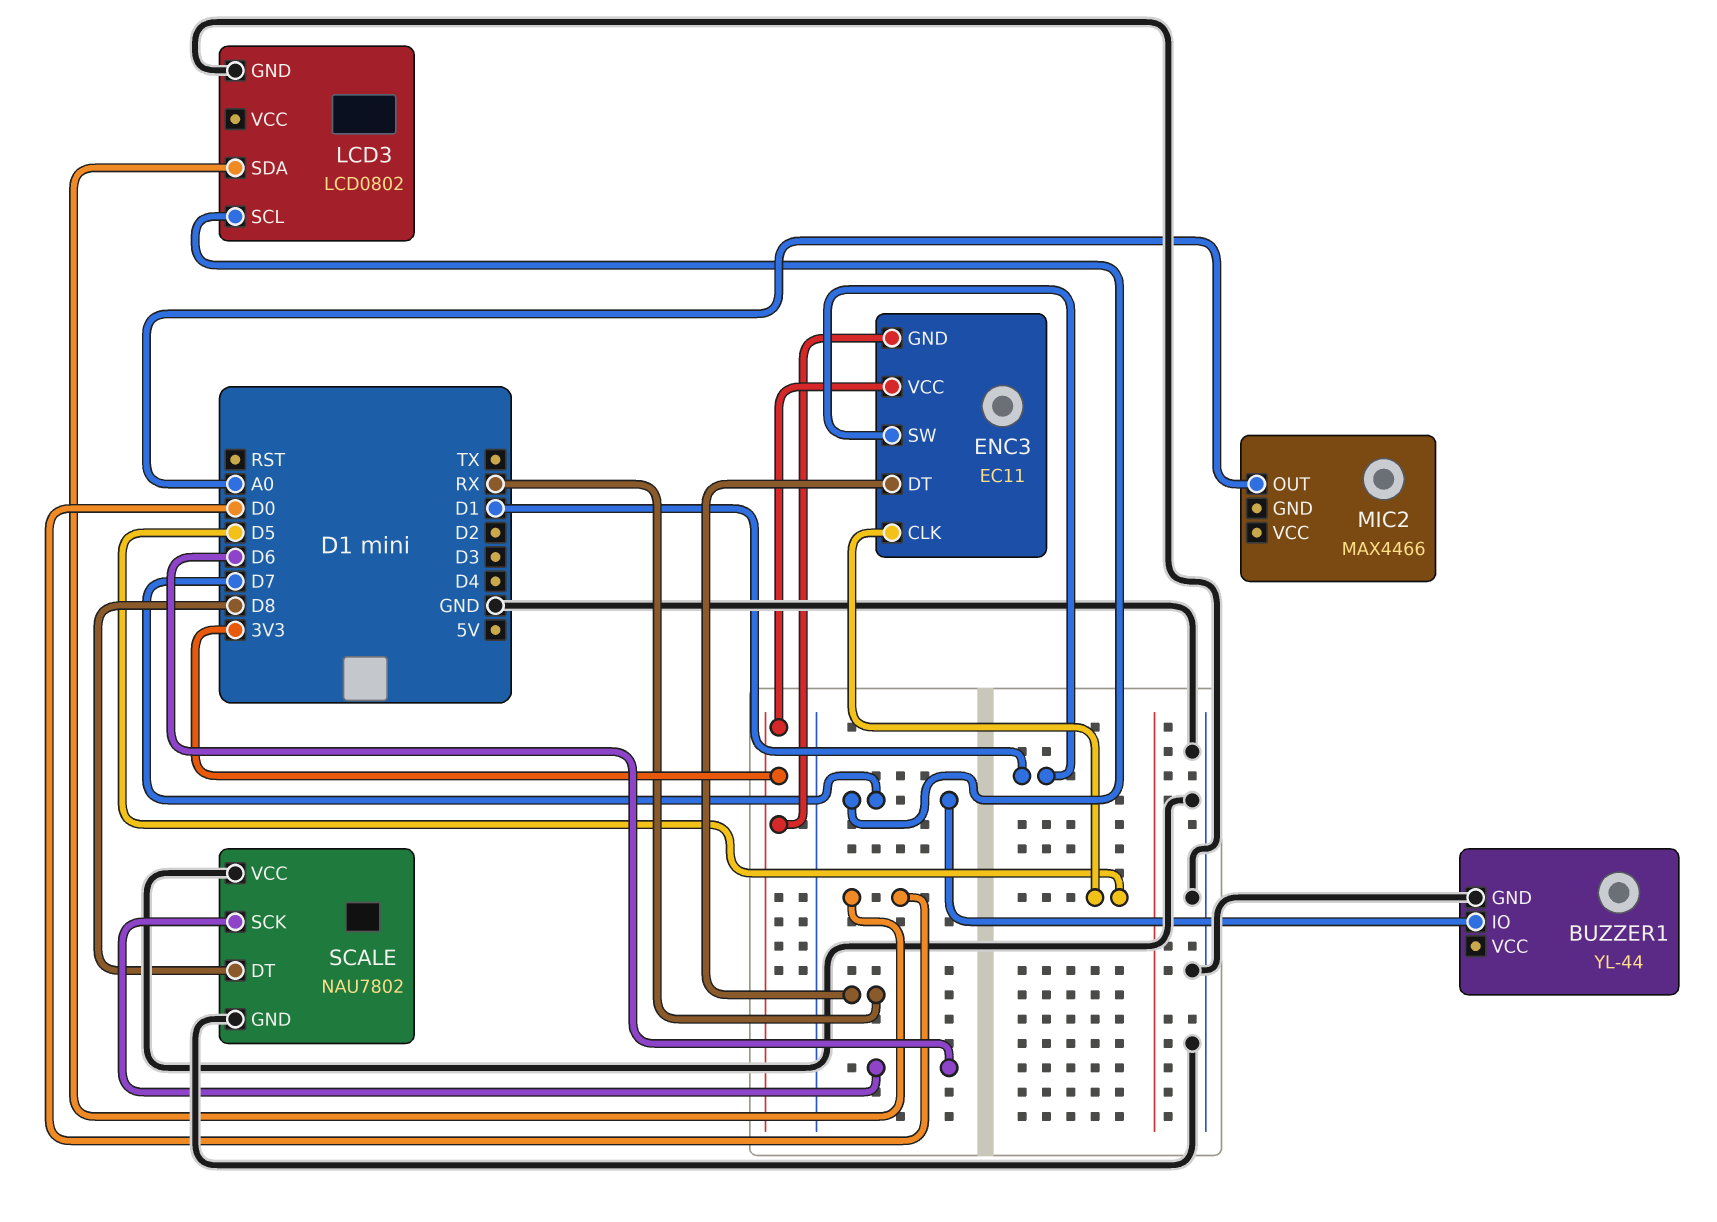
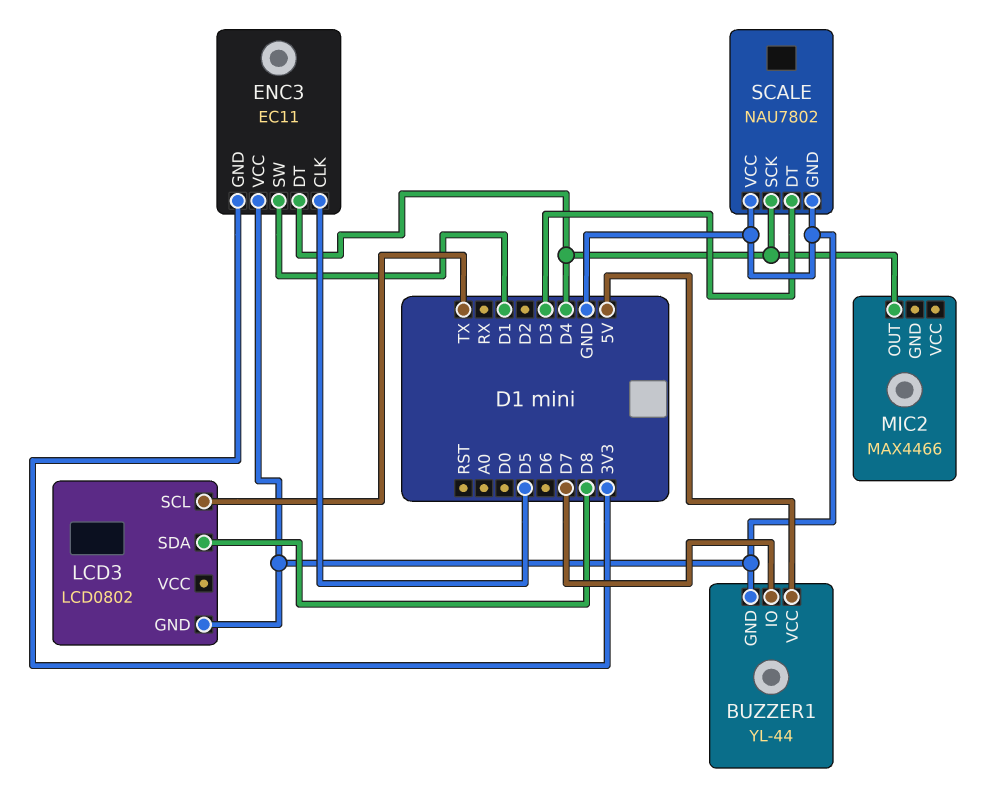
BUZZER1 pin VCC: none -> 5V
ENC3 pin DT: RX -> D4
ENC3 pin VCC: 3V3 -> GND
LCD3 pin SCL: D7 -> TX
LCD3 pin SDA: D0 -> D8
MIC2 pin OUT: A0 -> D4
SCALE pin DT: D8 -> D3
SCALE pin SCK: D6 -> D4

